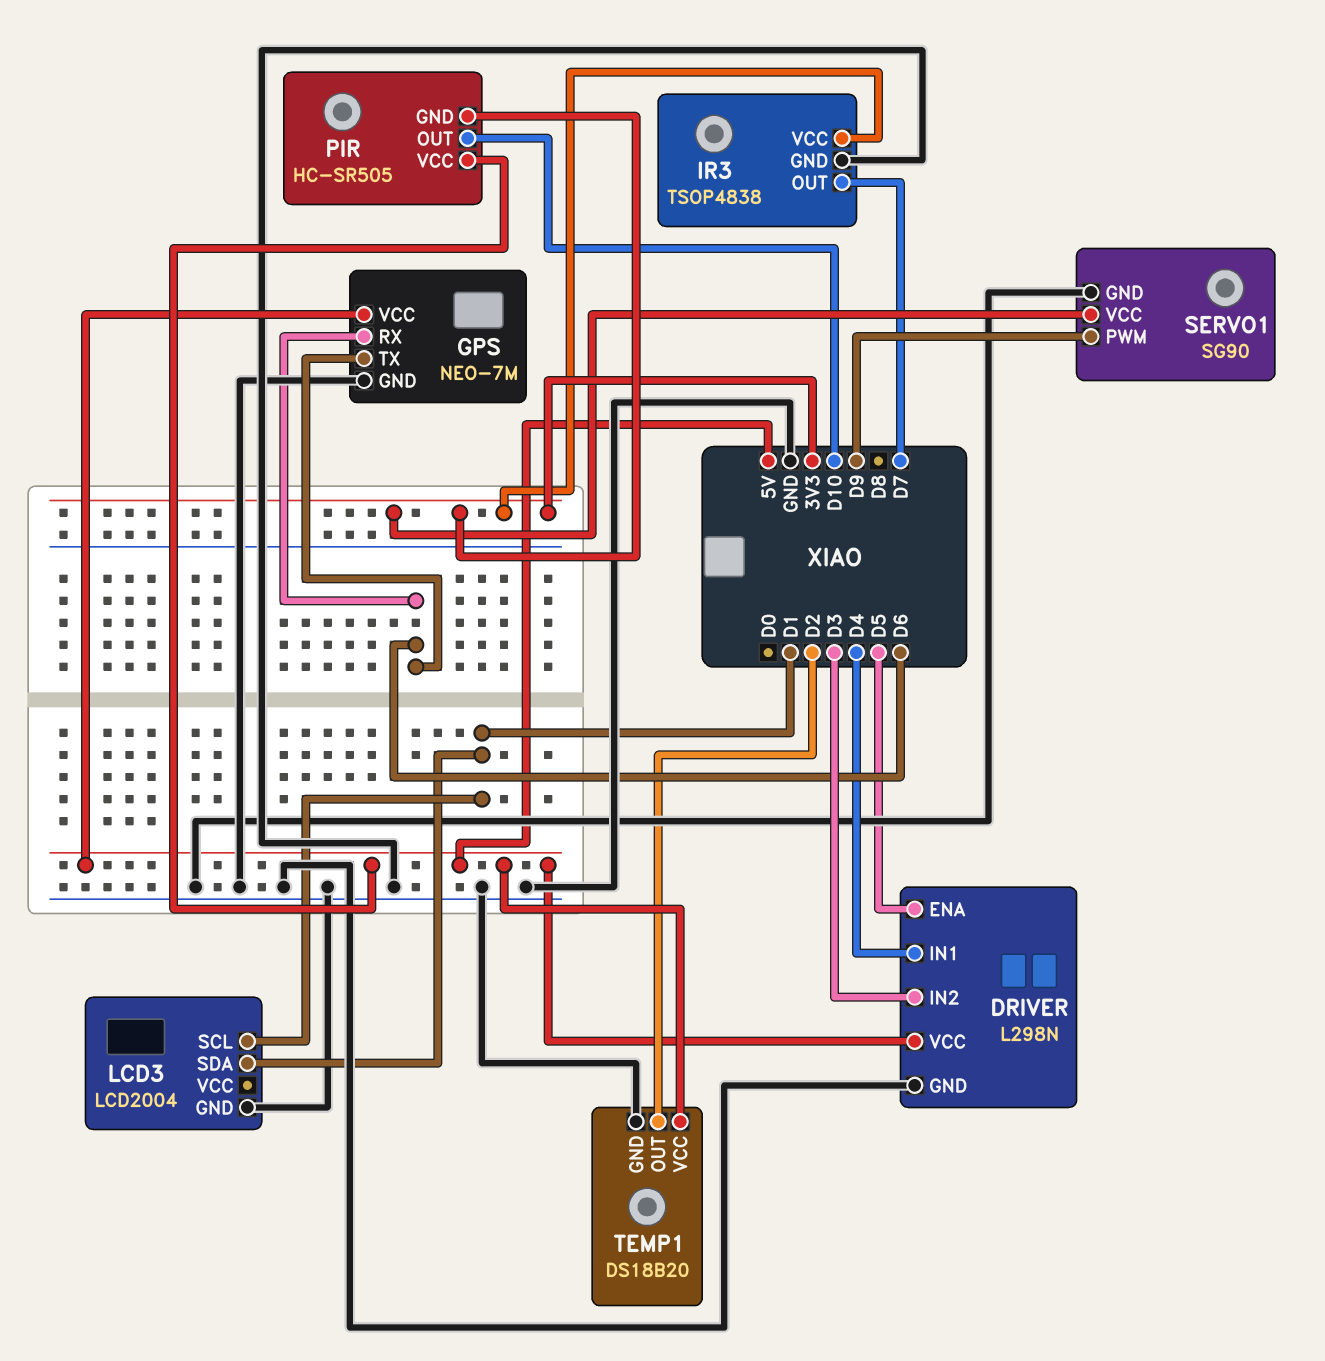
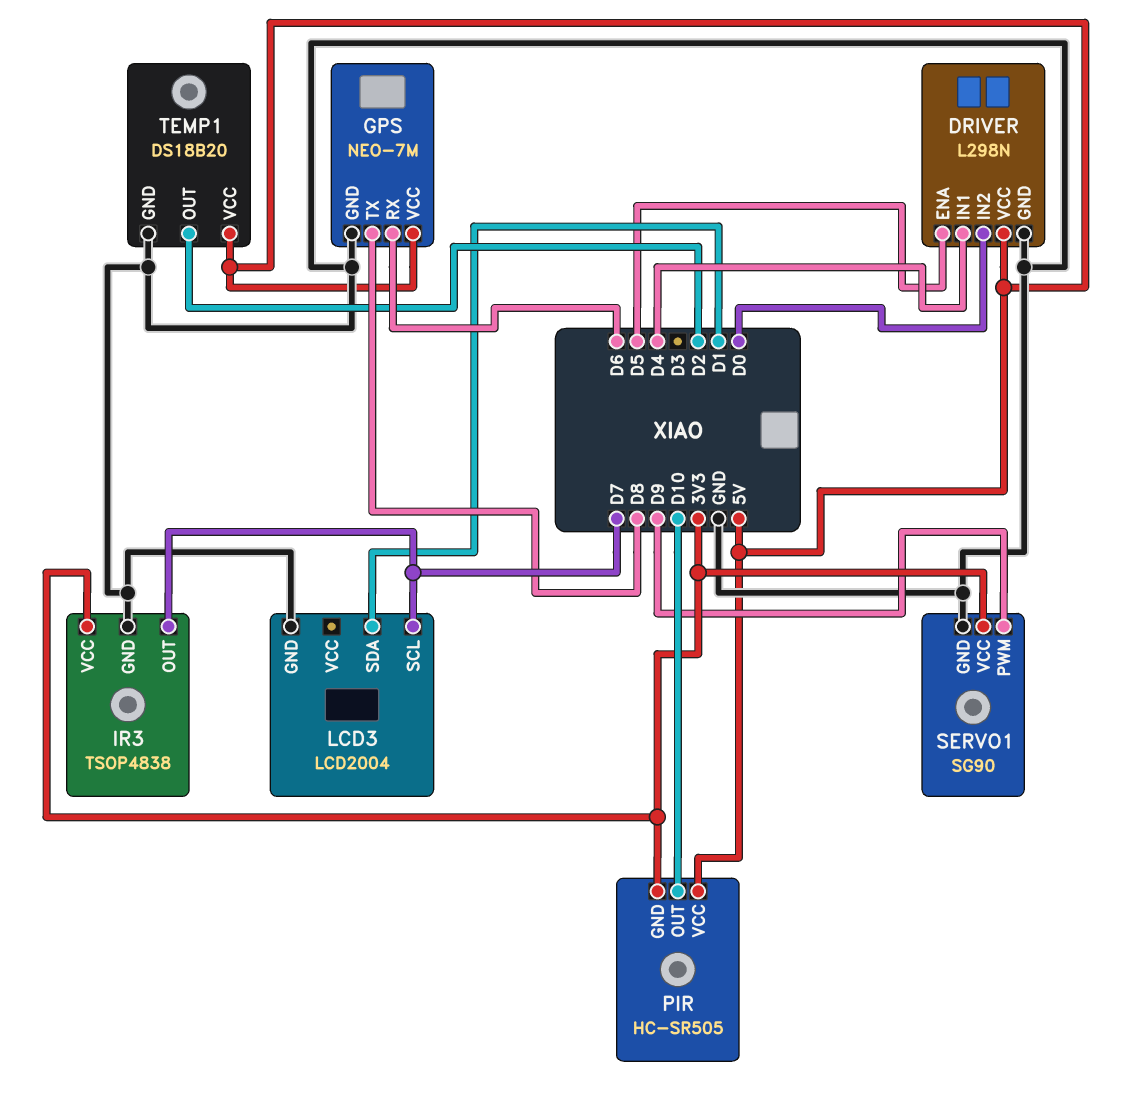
DRIVER pin IN2: D3 -> D0
GPS pin TX: D6 -> D8
LCD3 pin SCL: D1 -> D7

